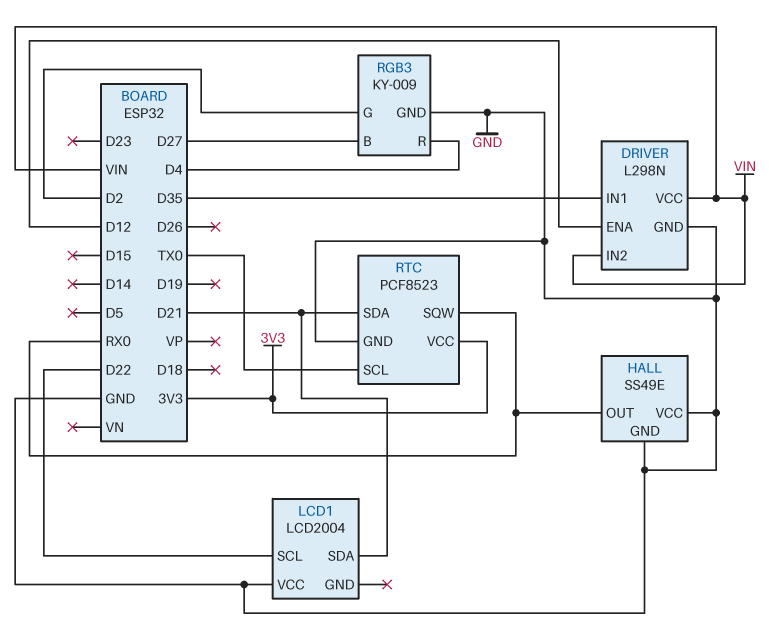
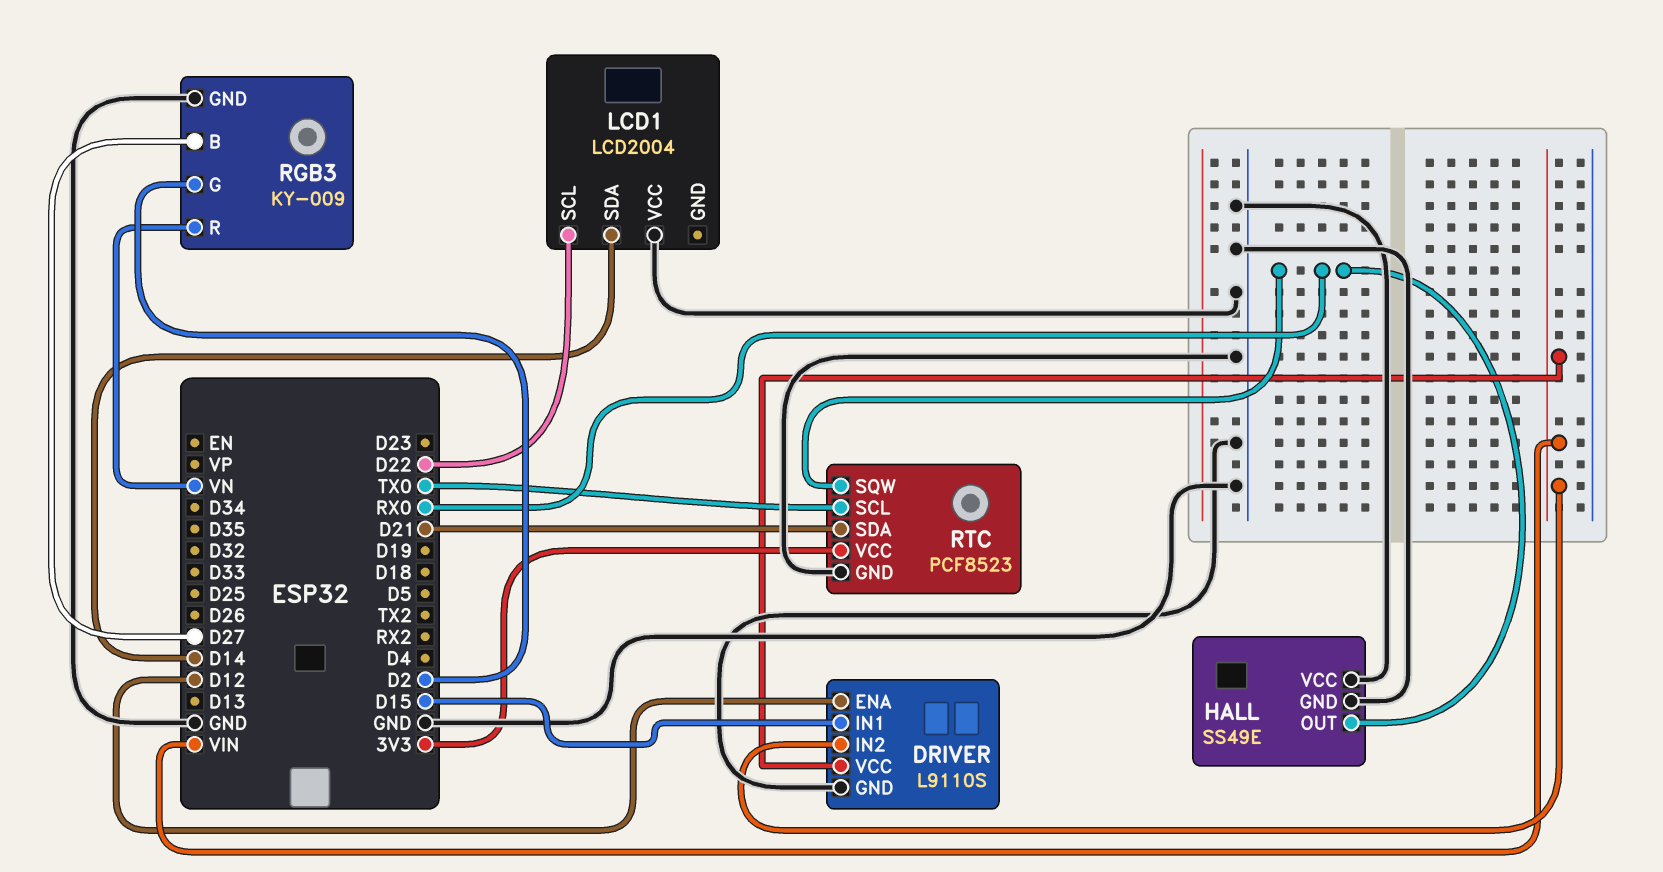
DRIVER: L298N -> L9110S
DRIVER pin IN1: D35 -> D15
LCD1 pin SDA: D21 -> D14
RGB3 pin R: D4 -> VN

